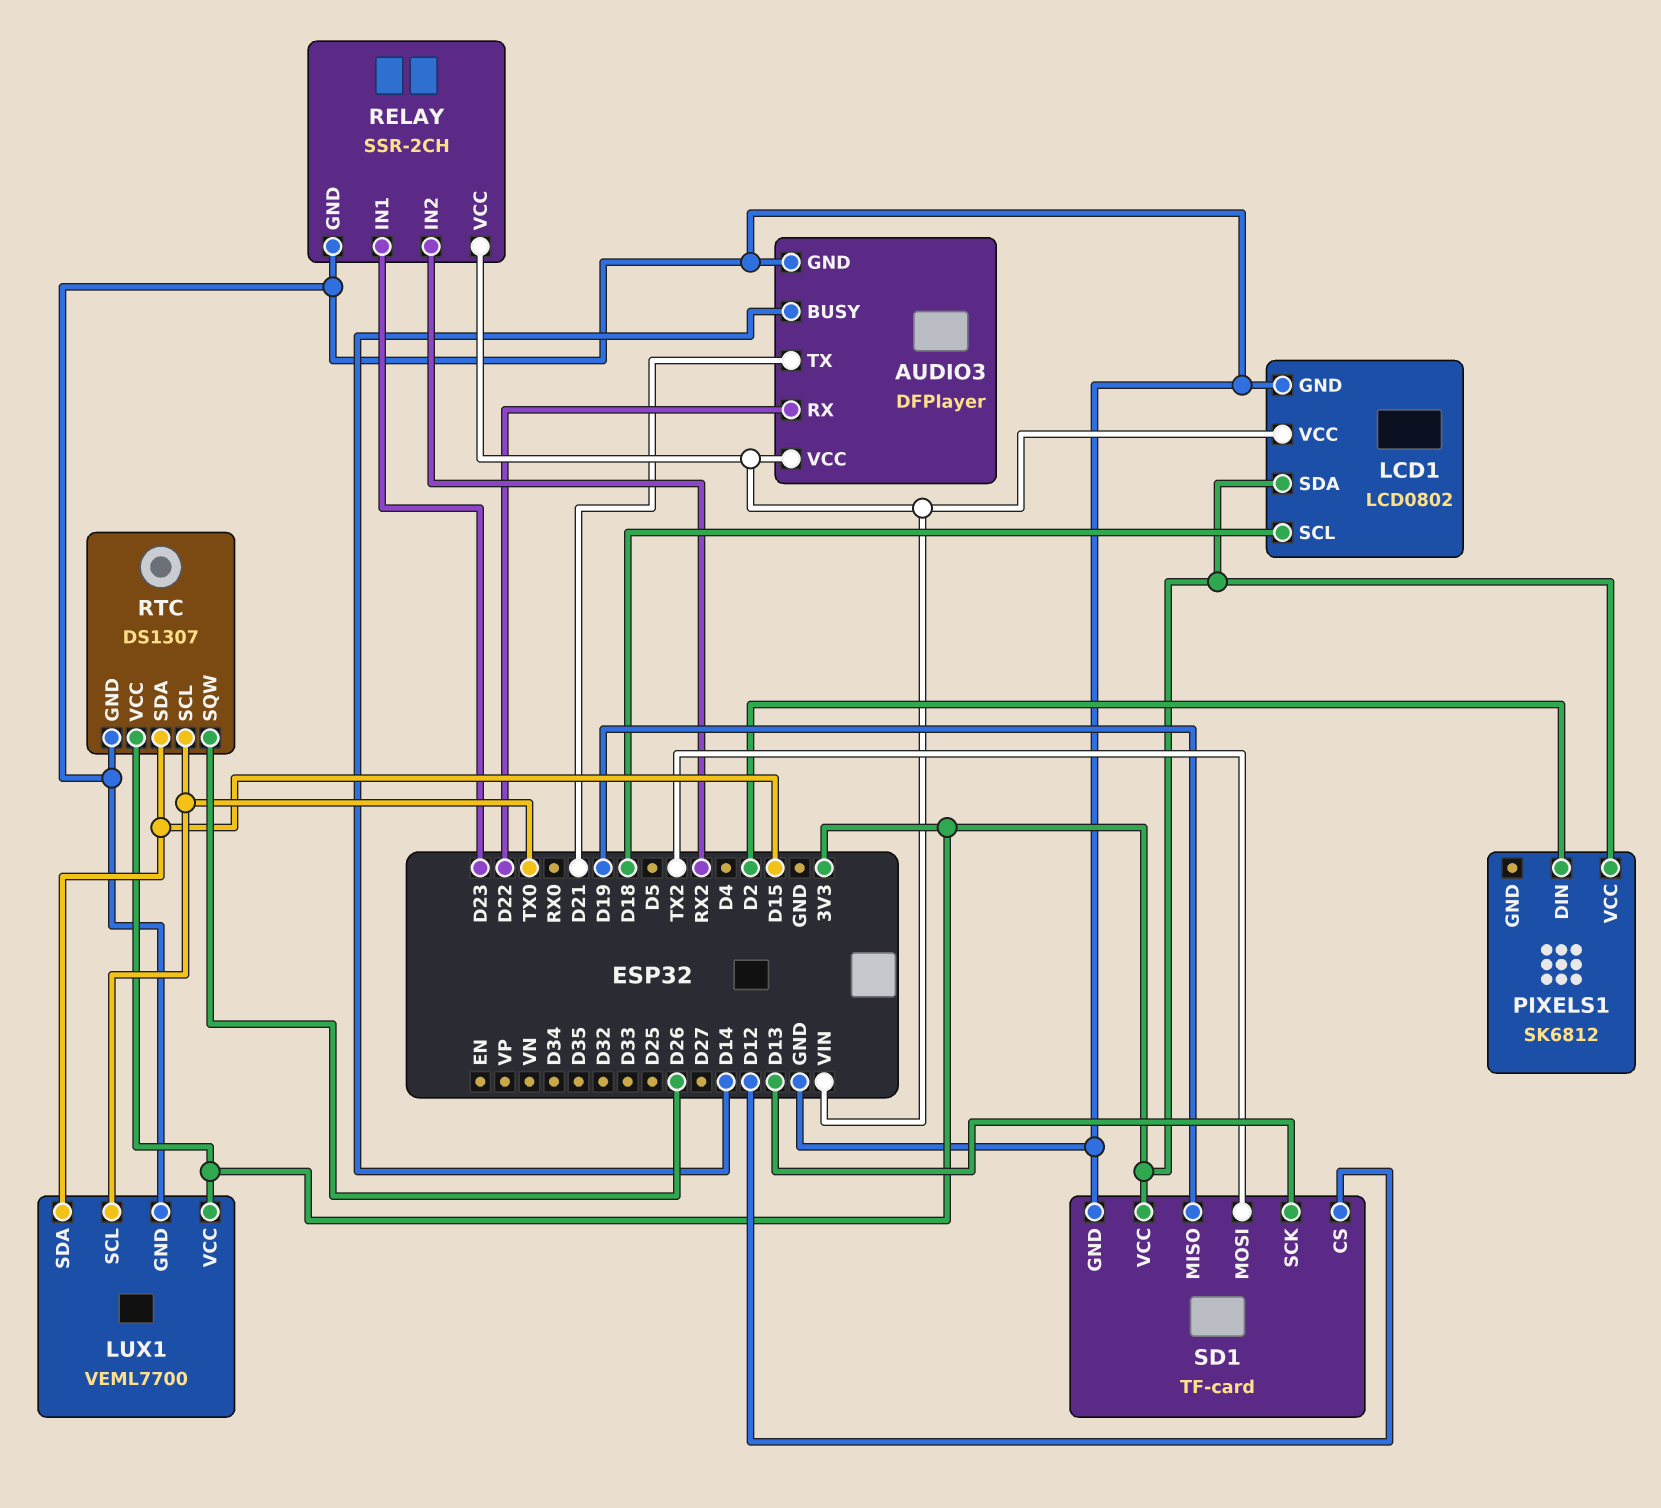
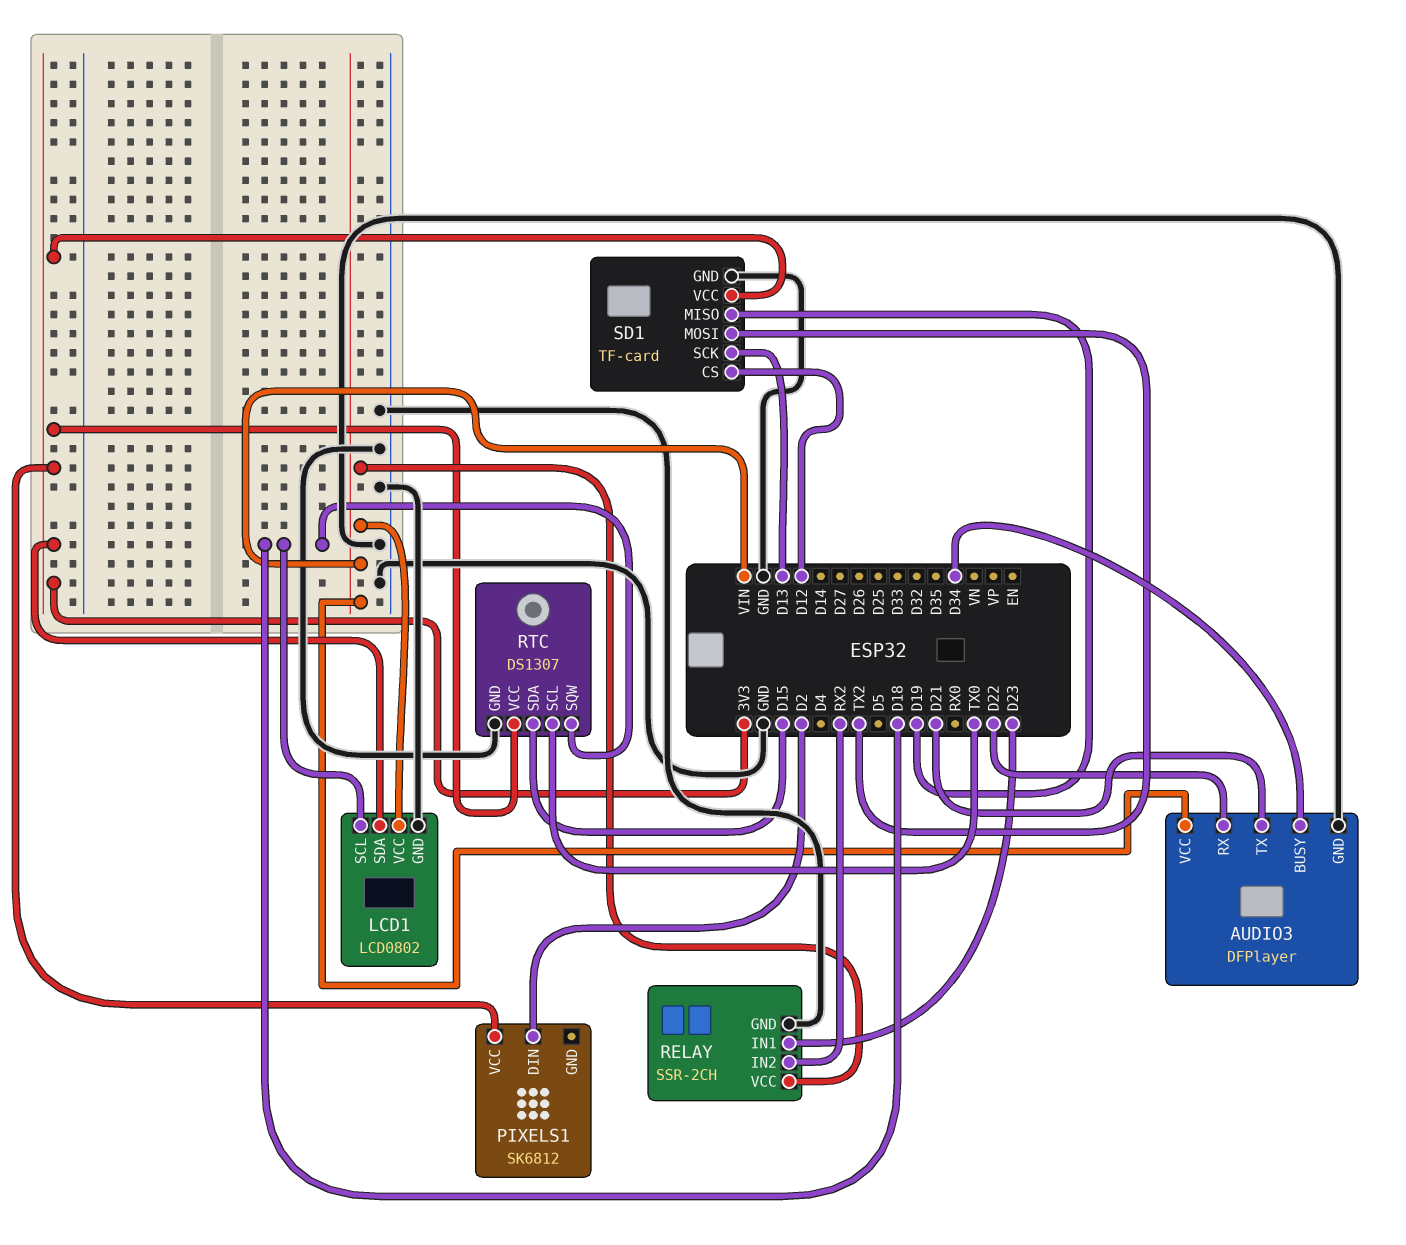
AUDIO3 pin BUSY: D14 -> D34
LUX1: VEML7700 -> none
LUX1 pin GND: GND -> none
LUX1 pin SCL: TX0 -> none
LUX1 pin SDA: D15 -> none
LUX1 pin VCC: 3V3 -> none
RTC pin SQW: D26 -> D18

